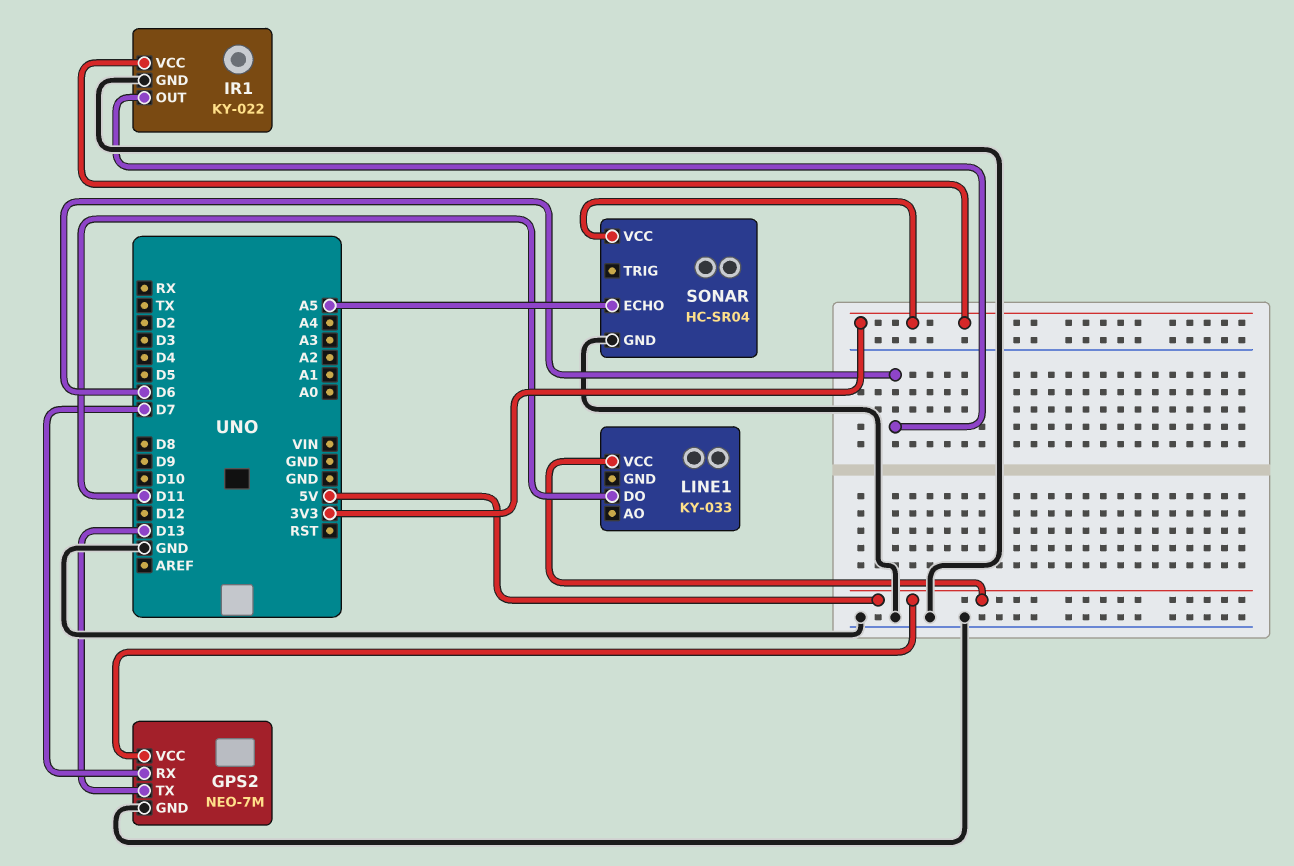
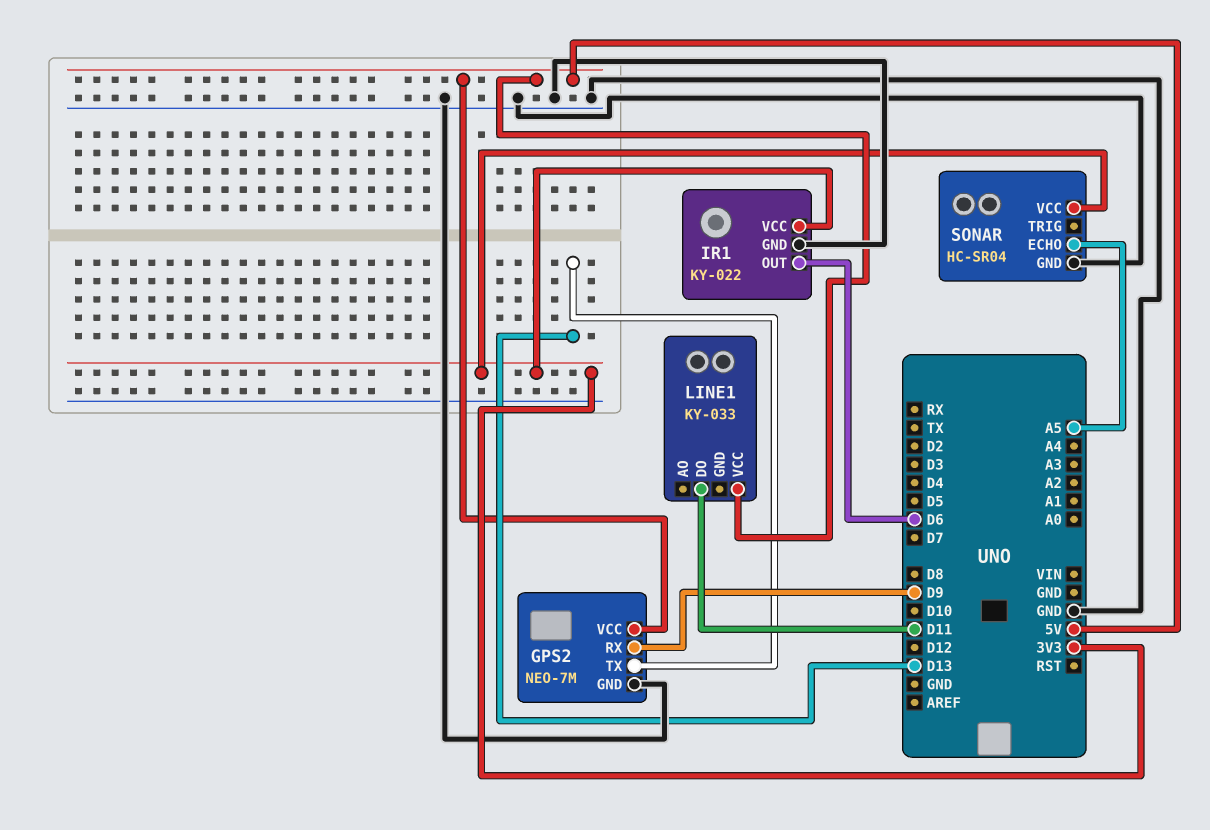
GPS2 pin RX: D7 -> D9

